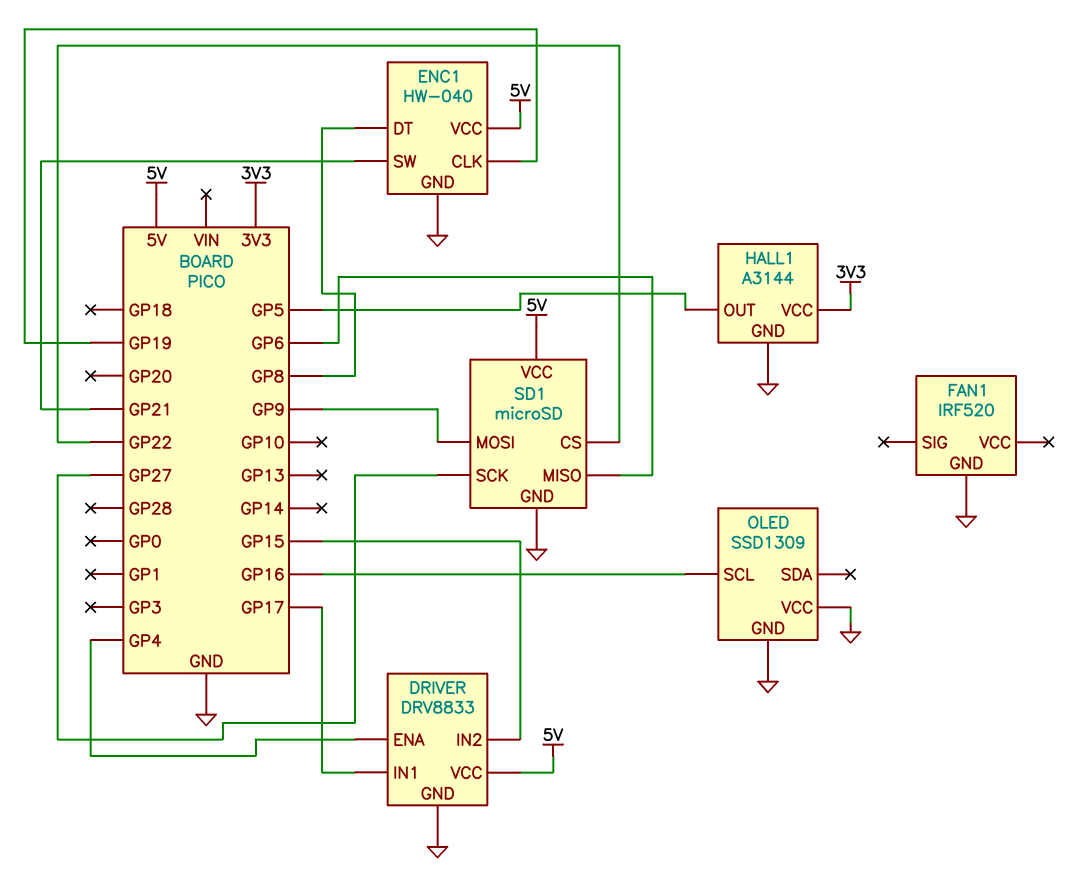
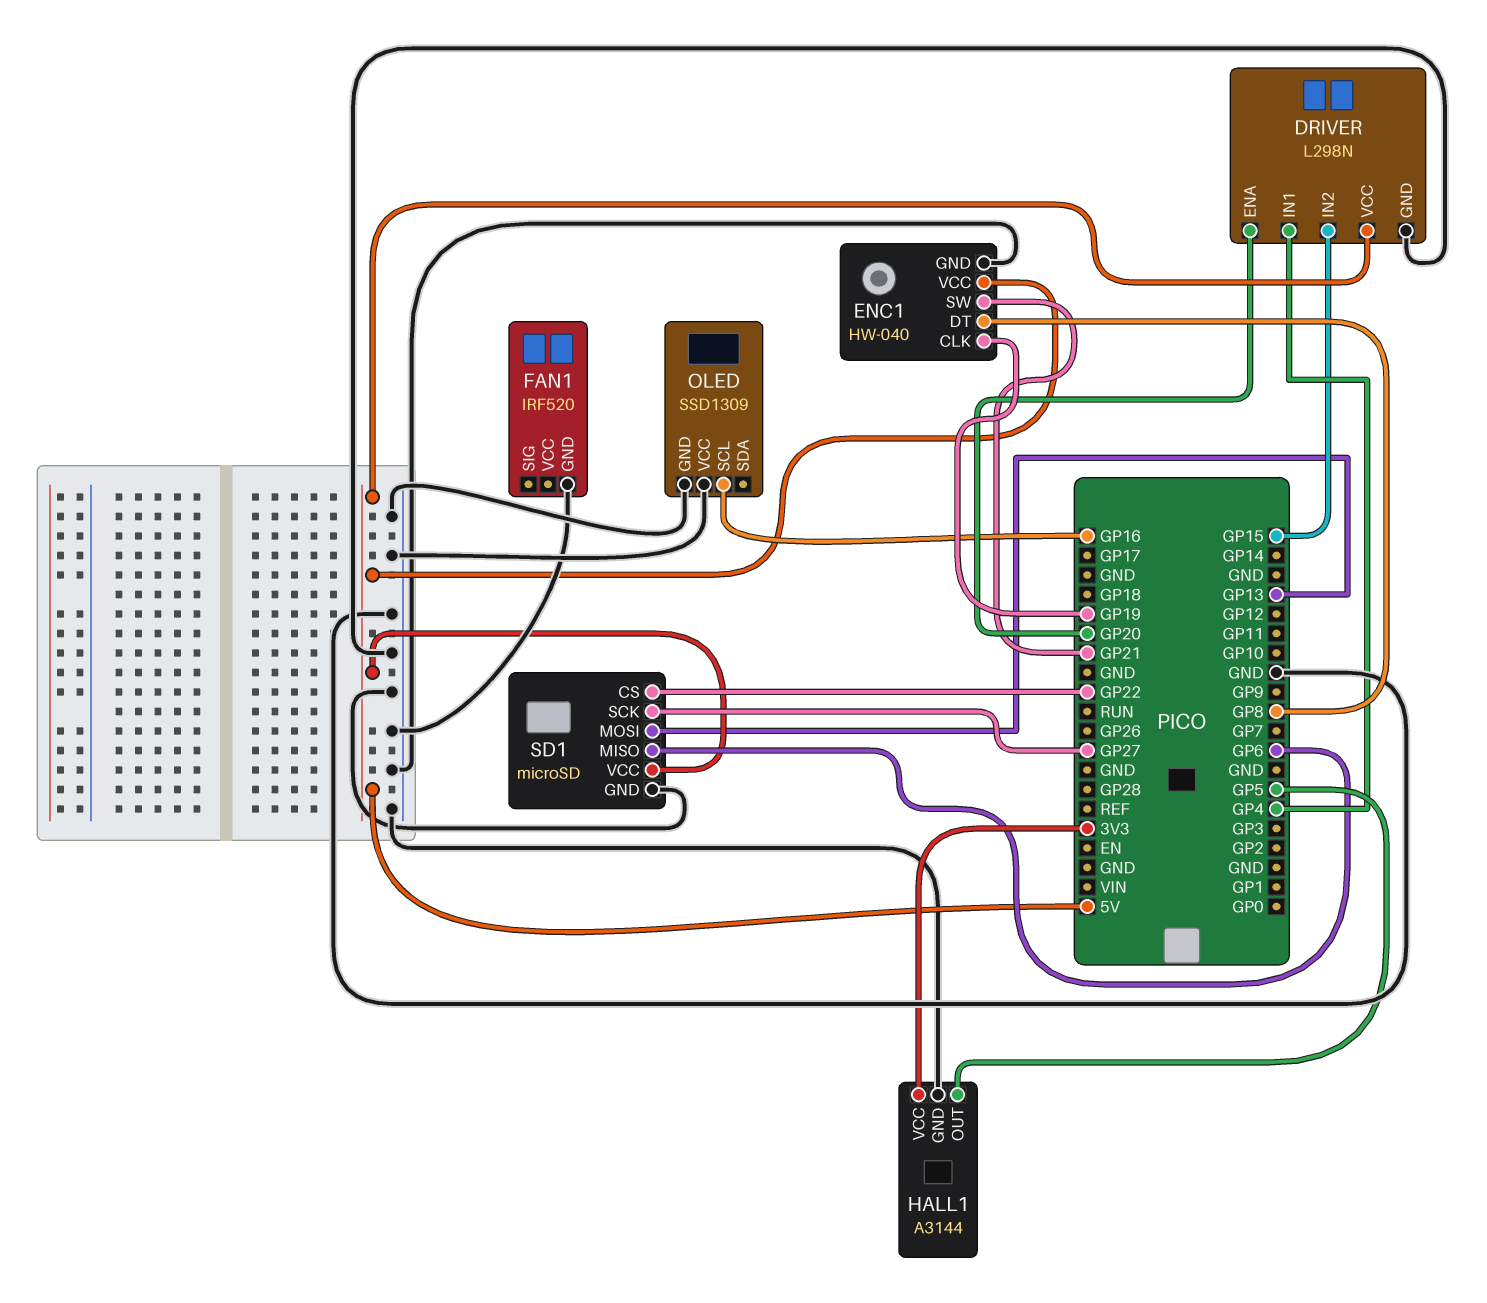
DRIVER: DRV8833 -> L298N
DRIVER pin ENA: GP4 -> GP20
DRIVER pin IN1: GP17 -> GP4
SD1 pin MOSI: GP9 -> GP13

